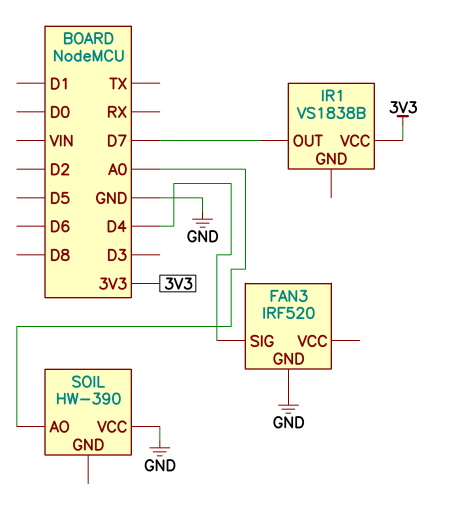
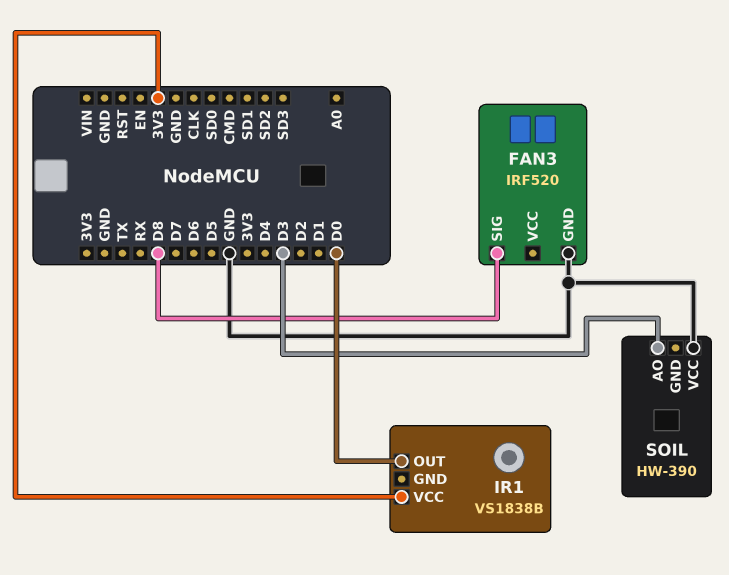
FAN3 pin SIG: D4 -> D8
IR1 pin OUT: D7 -> D0
SOIL pin AO: A0 -> D3

